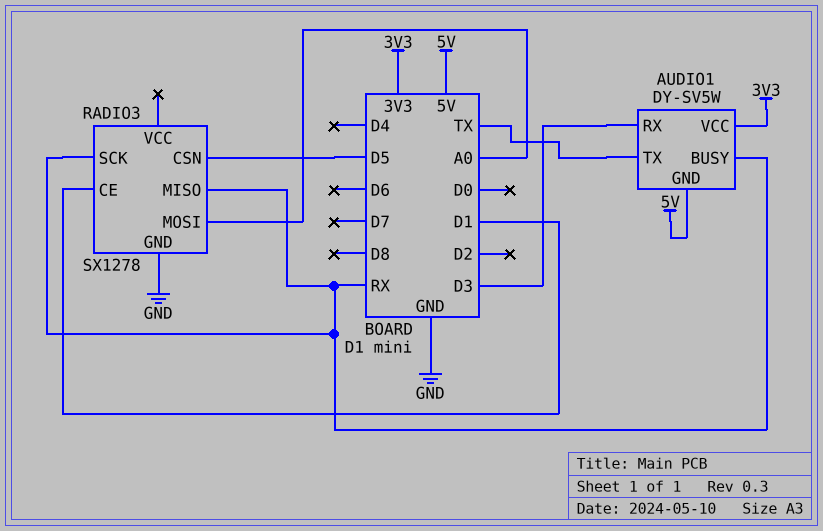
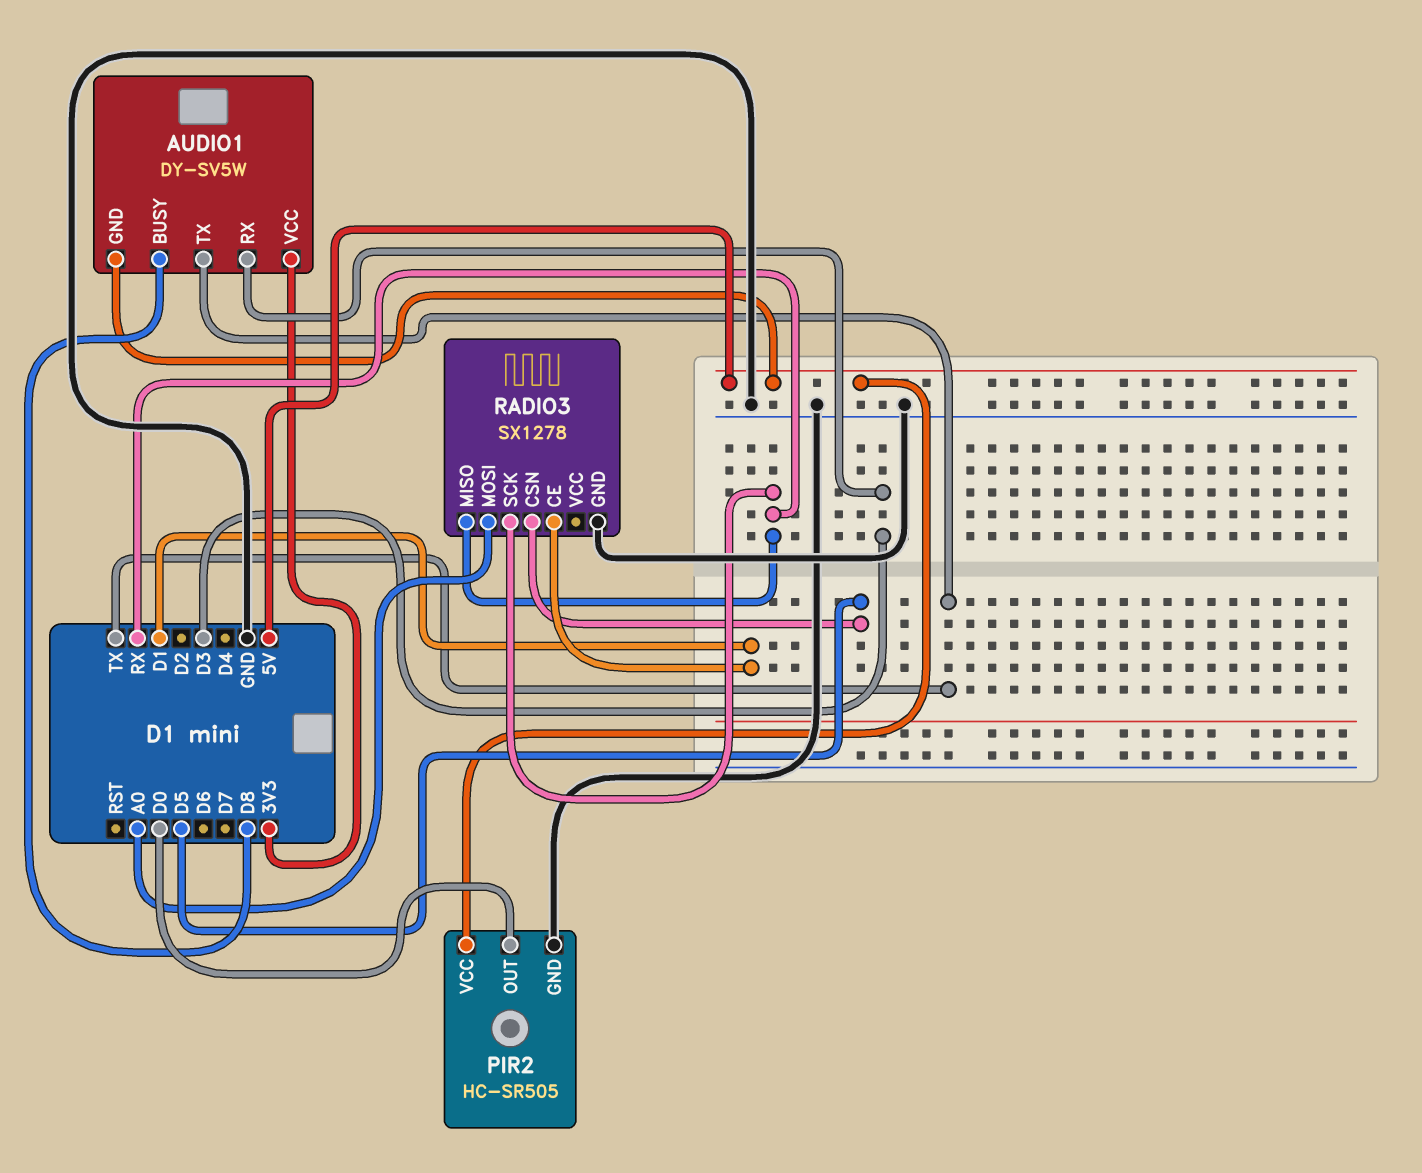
AUDIO1 pin BUSY: RX -> D8
PIR2: none -> HC-SR505
PIR2 pin GND: none -> GND
PIR2 pin OUT: none -> D0
PIR2 pin VCC: none -> 5V

